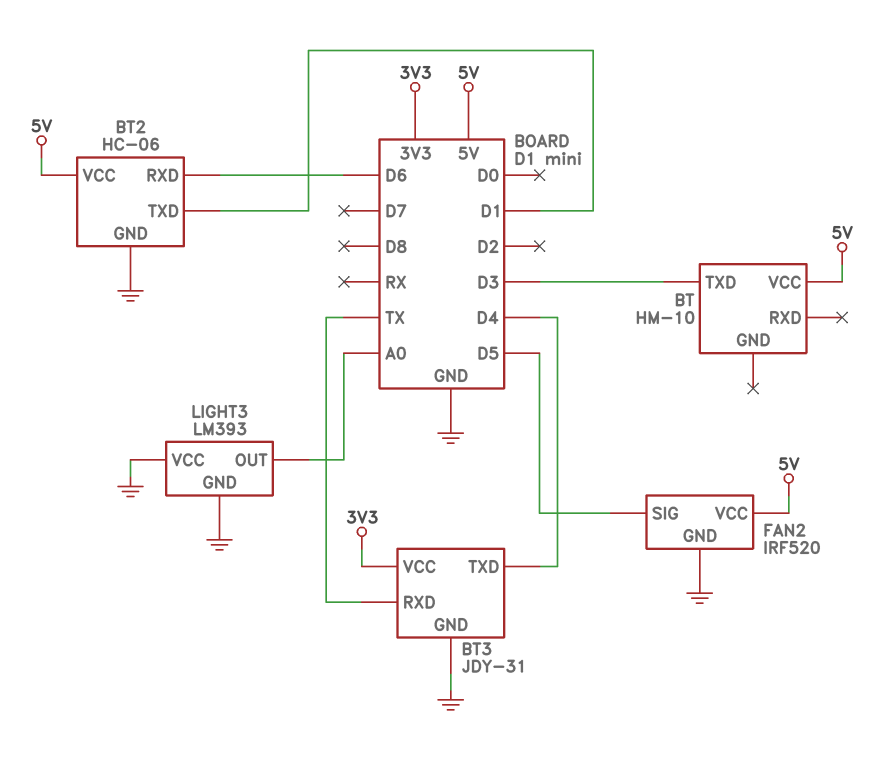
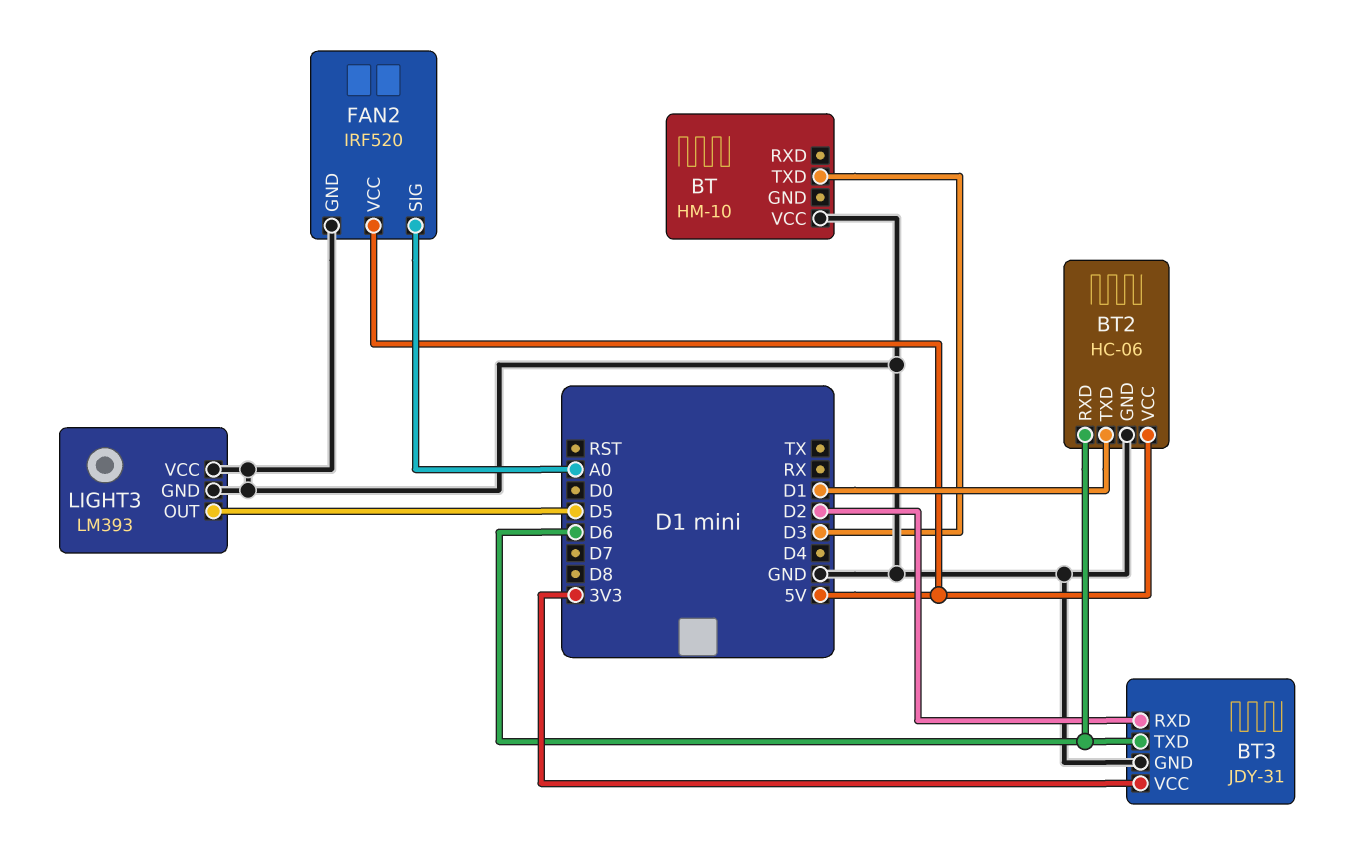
BT pin VCC: 5V -> GND
BT3 pin RXD: TX -> D2
BT3 pin TXD: D4 -> D6
FAN2 pin SIG: D5 -> A0
LIGHT3 pin OUT: A0 -> D5

